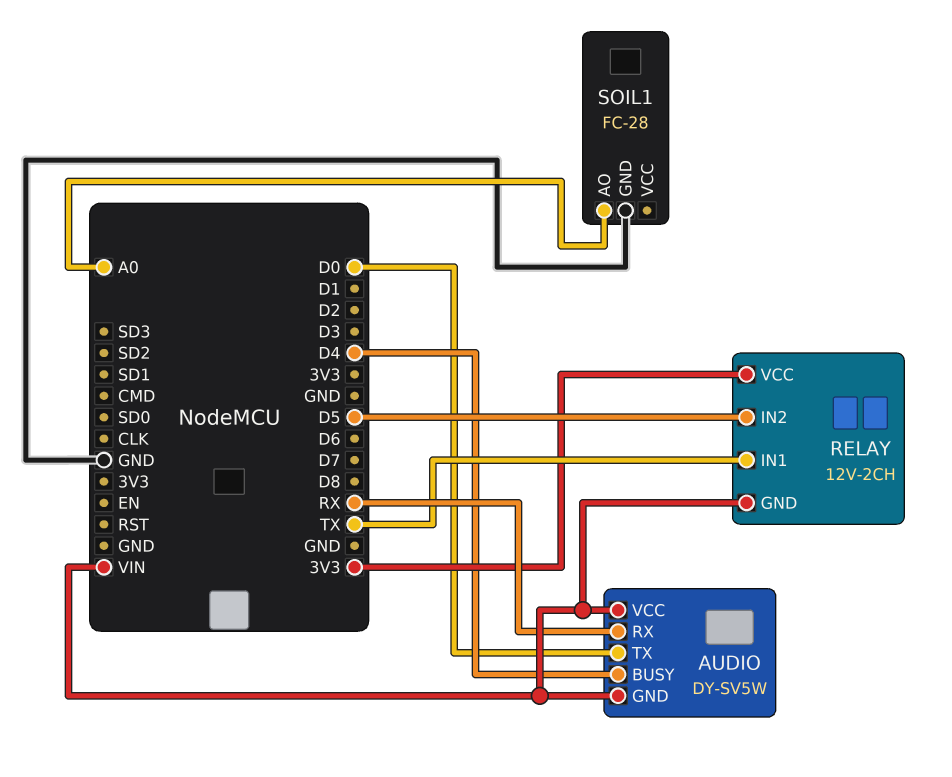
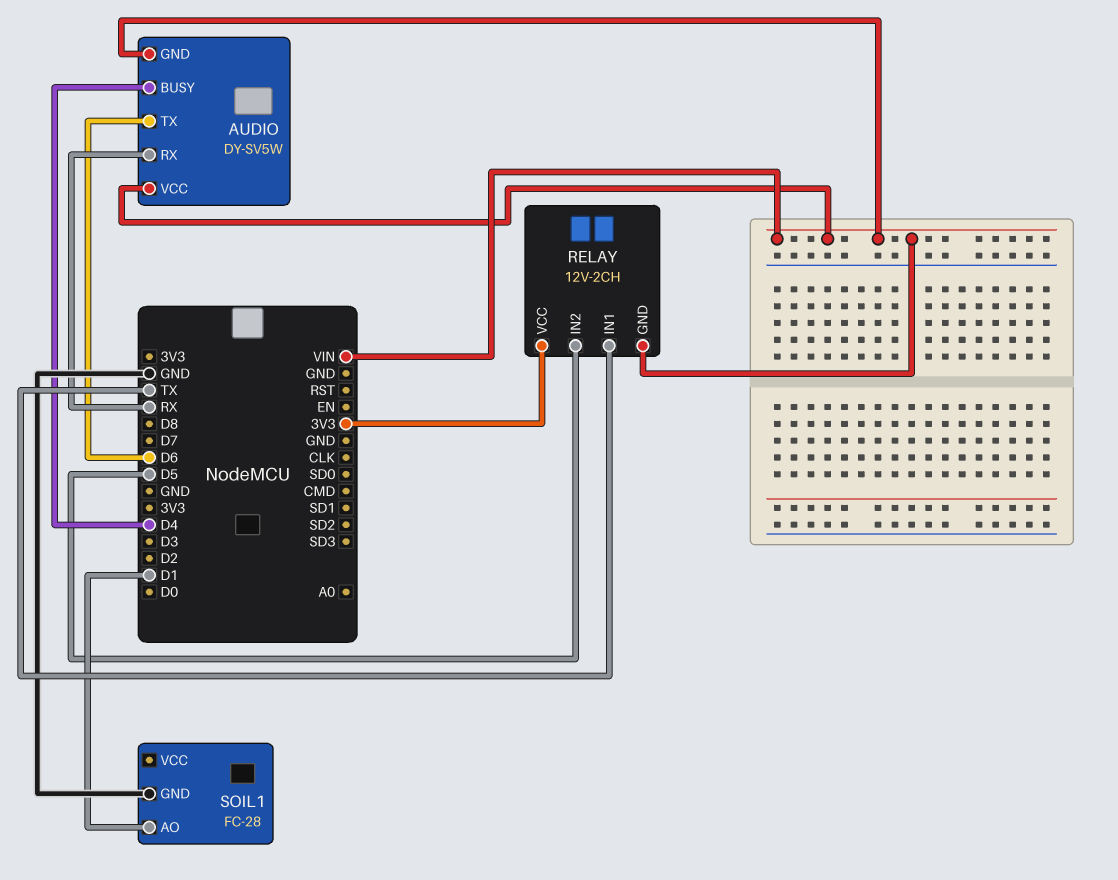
AUDIO pin TX: D0 -> D6
SOIL1 pin AO: A0 -> D1

